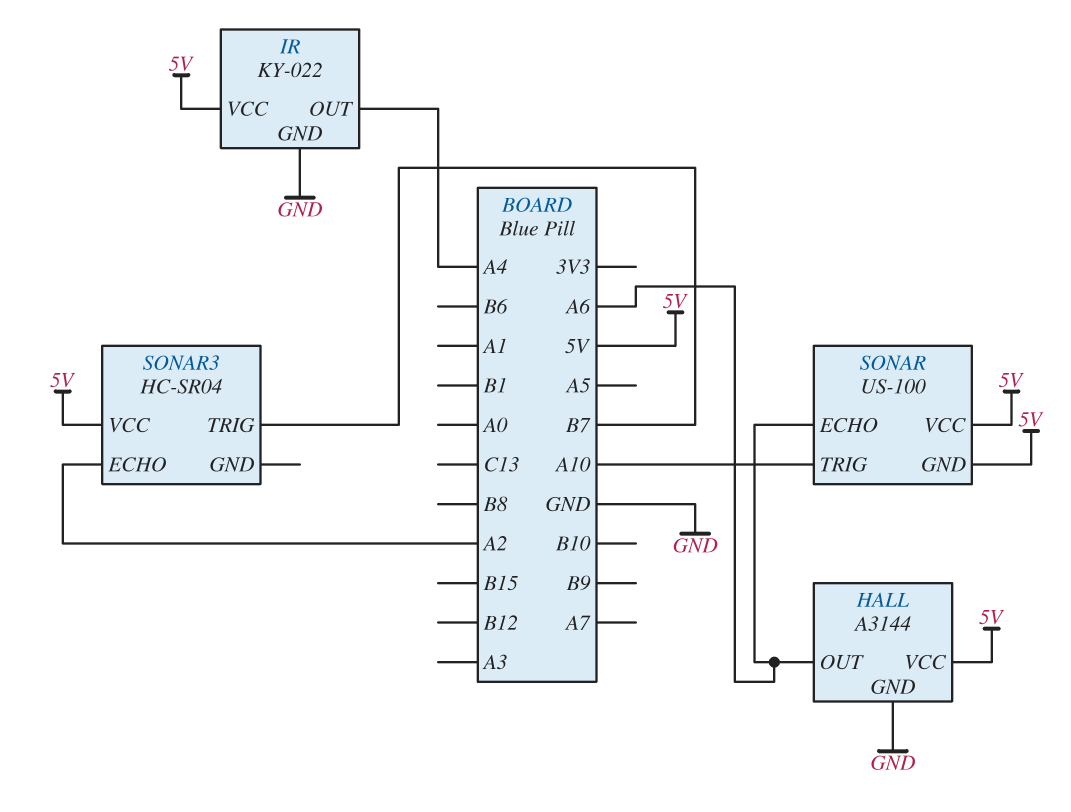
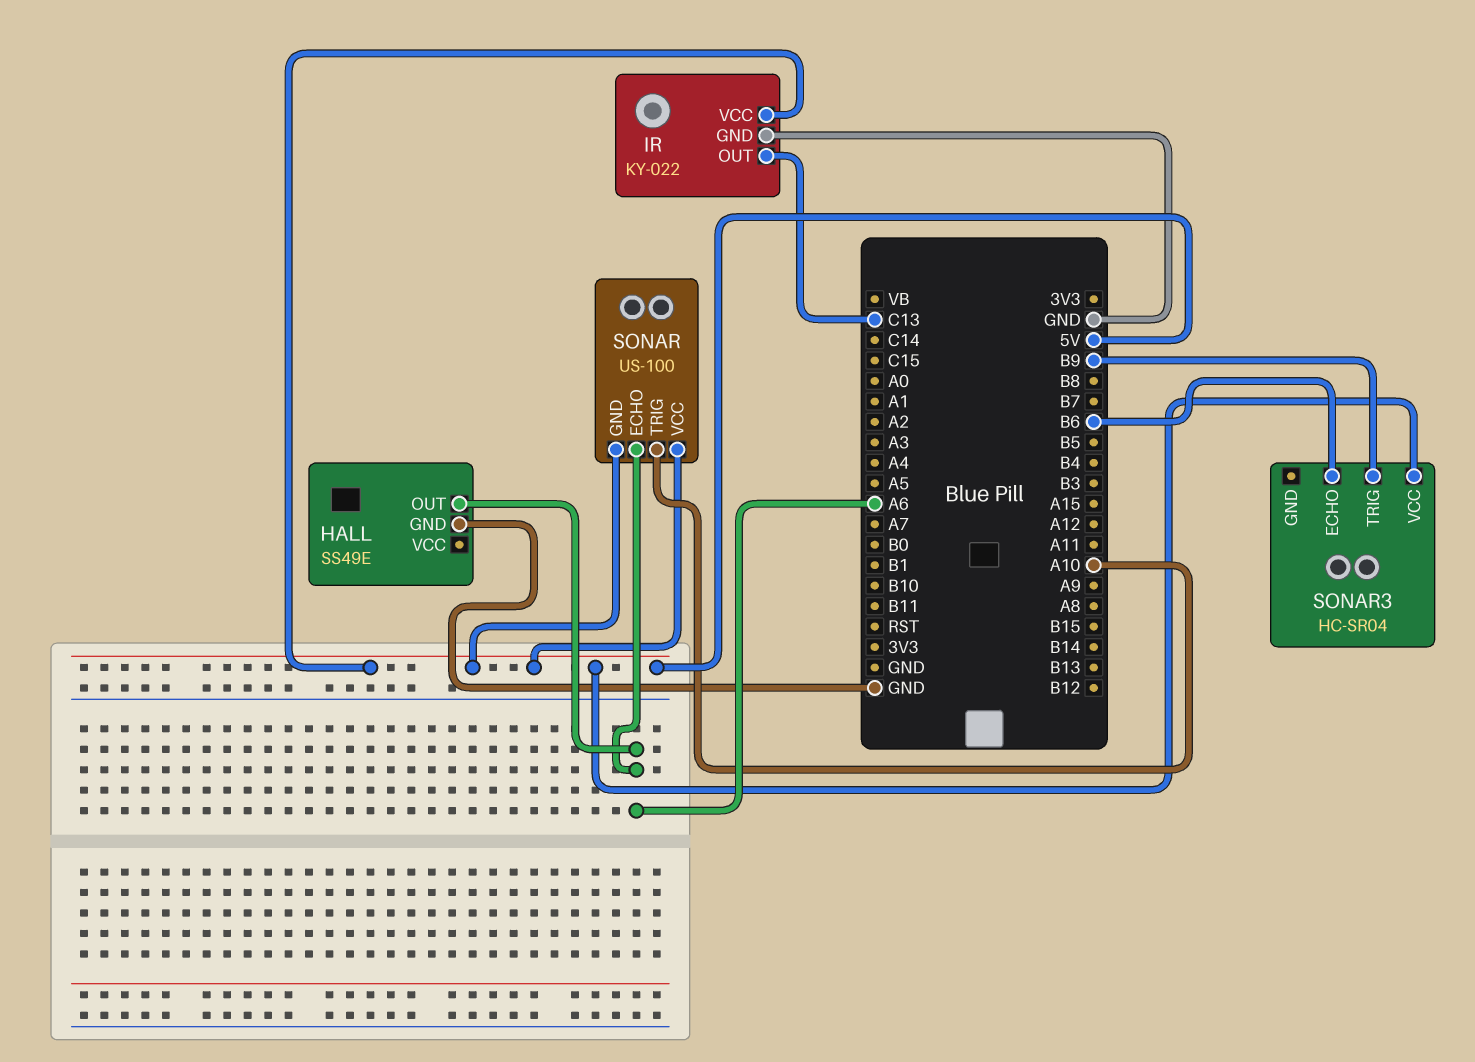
HALL: A3144 -> SS49E
HALL pin VCC: 5V -> none
IR pin OUT: A4 -> C13
SONAR3 pin ECHO: A2 -> B6
SONAR3 pin TRIG: B7 -> B9

